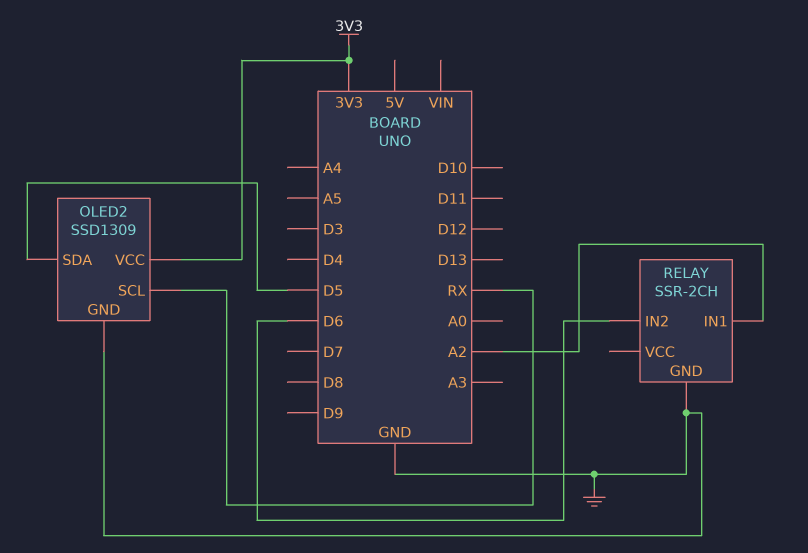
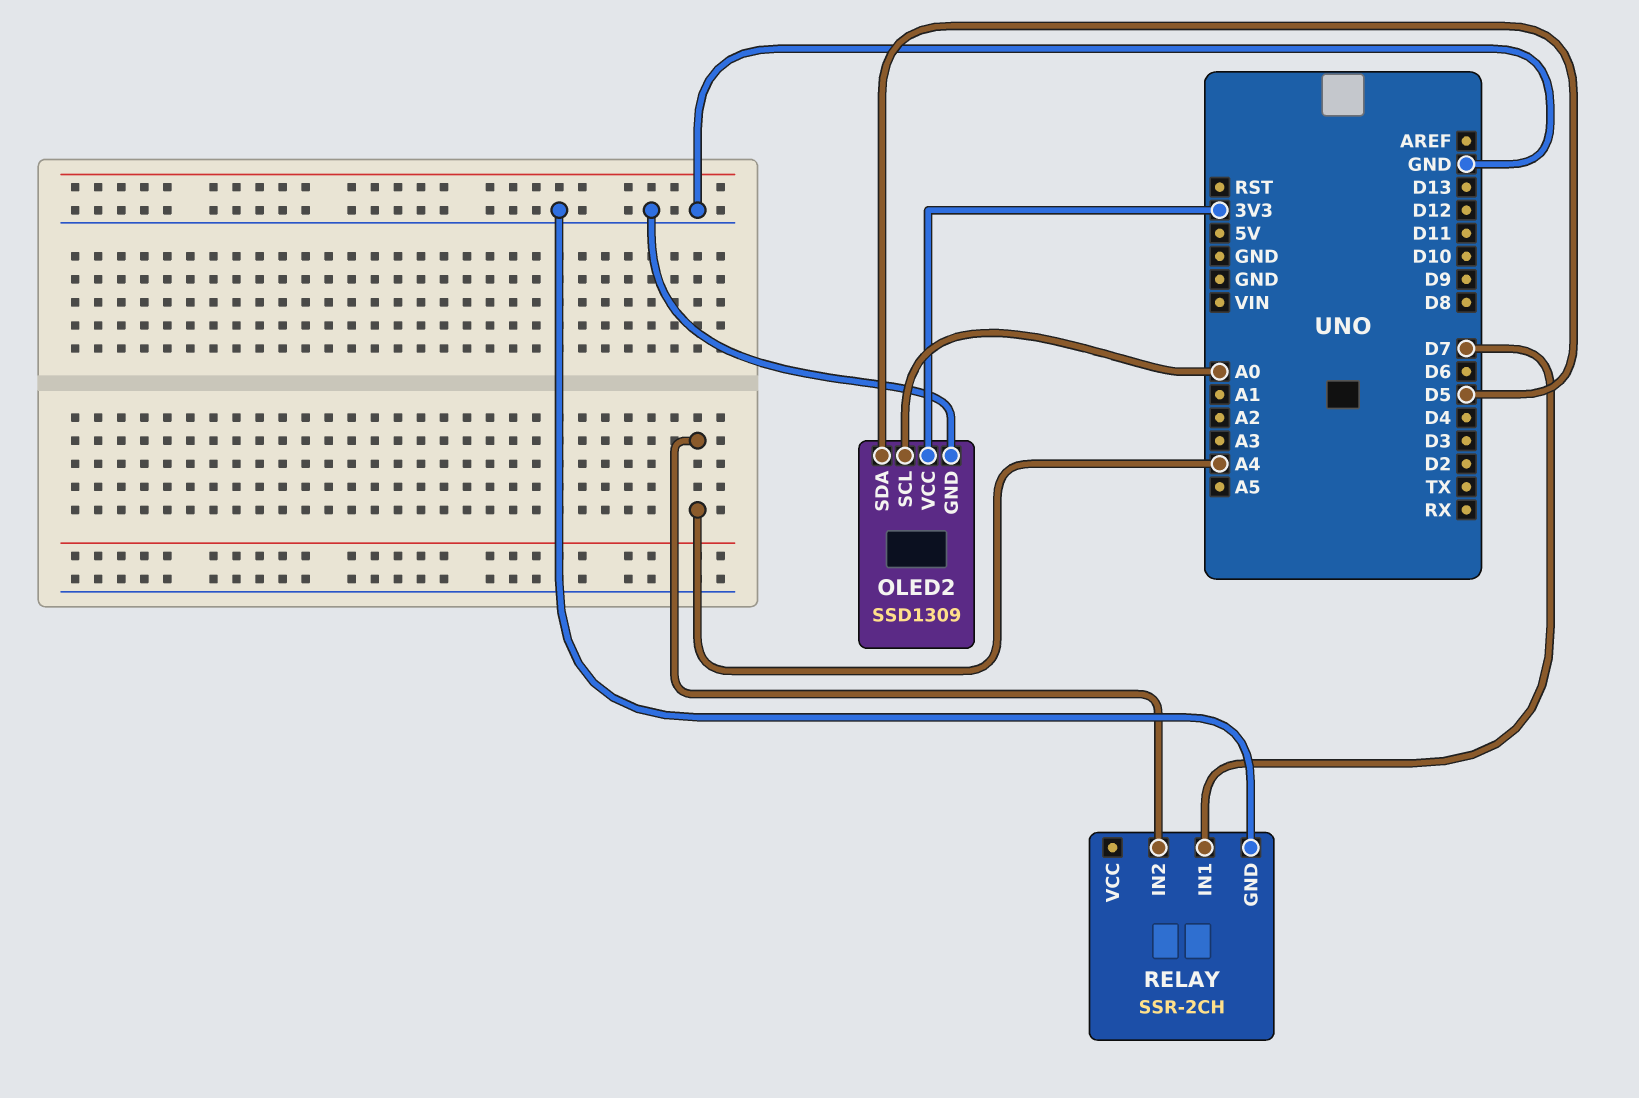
OLED2 pin SCL: RX -> A0
RELAY pin IN1: A2 -> D7
RELAY pin IN2: D6 -> A4

